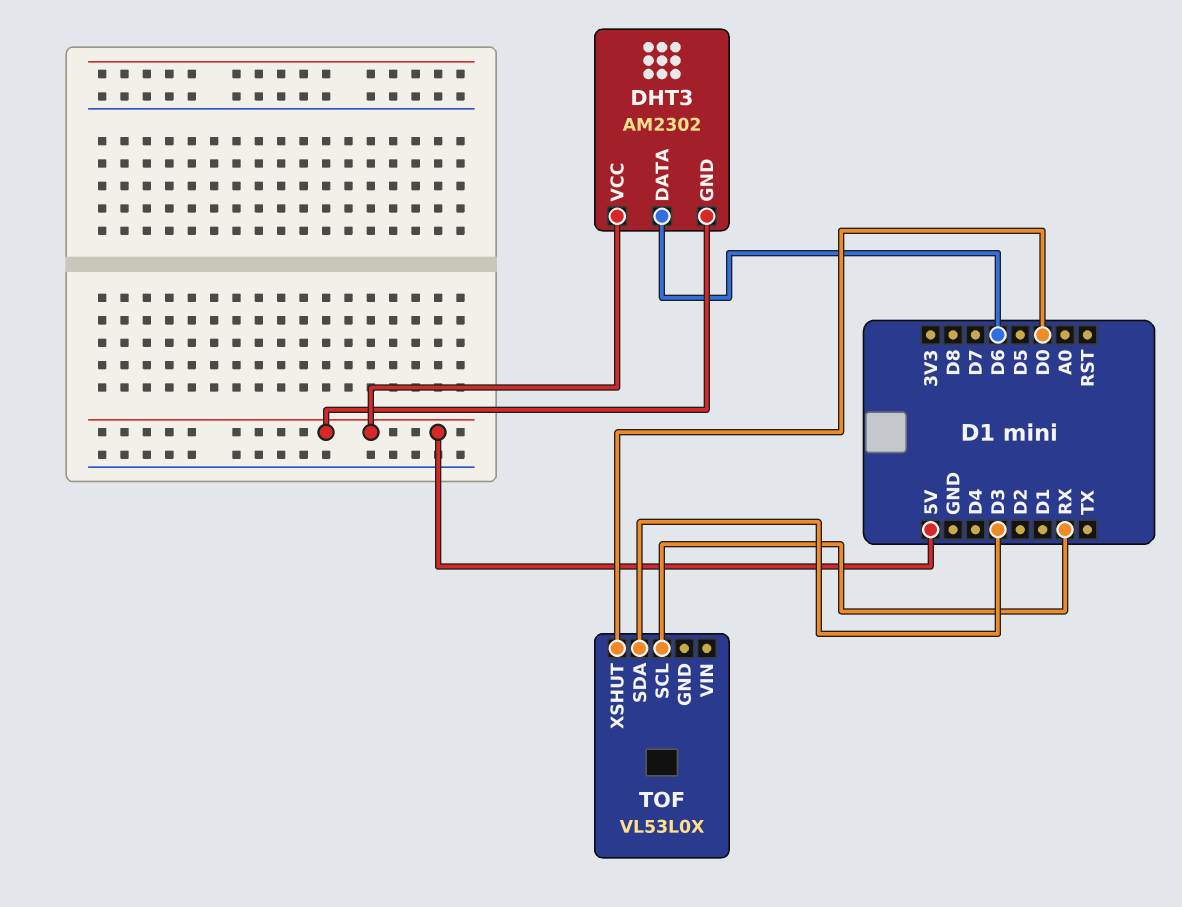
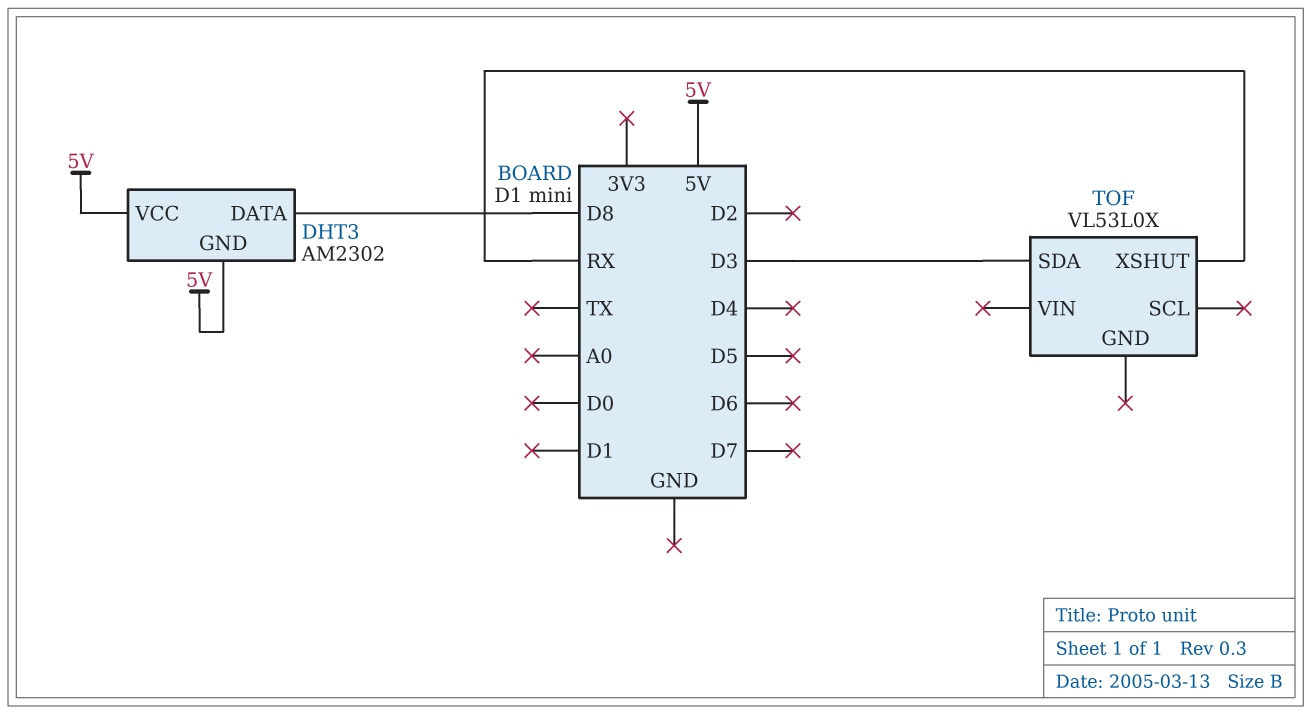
DHT3 pin DATA: D6 -> D8
TOF pin SCL: RX -> none
TOF pin XSHUT: D0 -> RX

